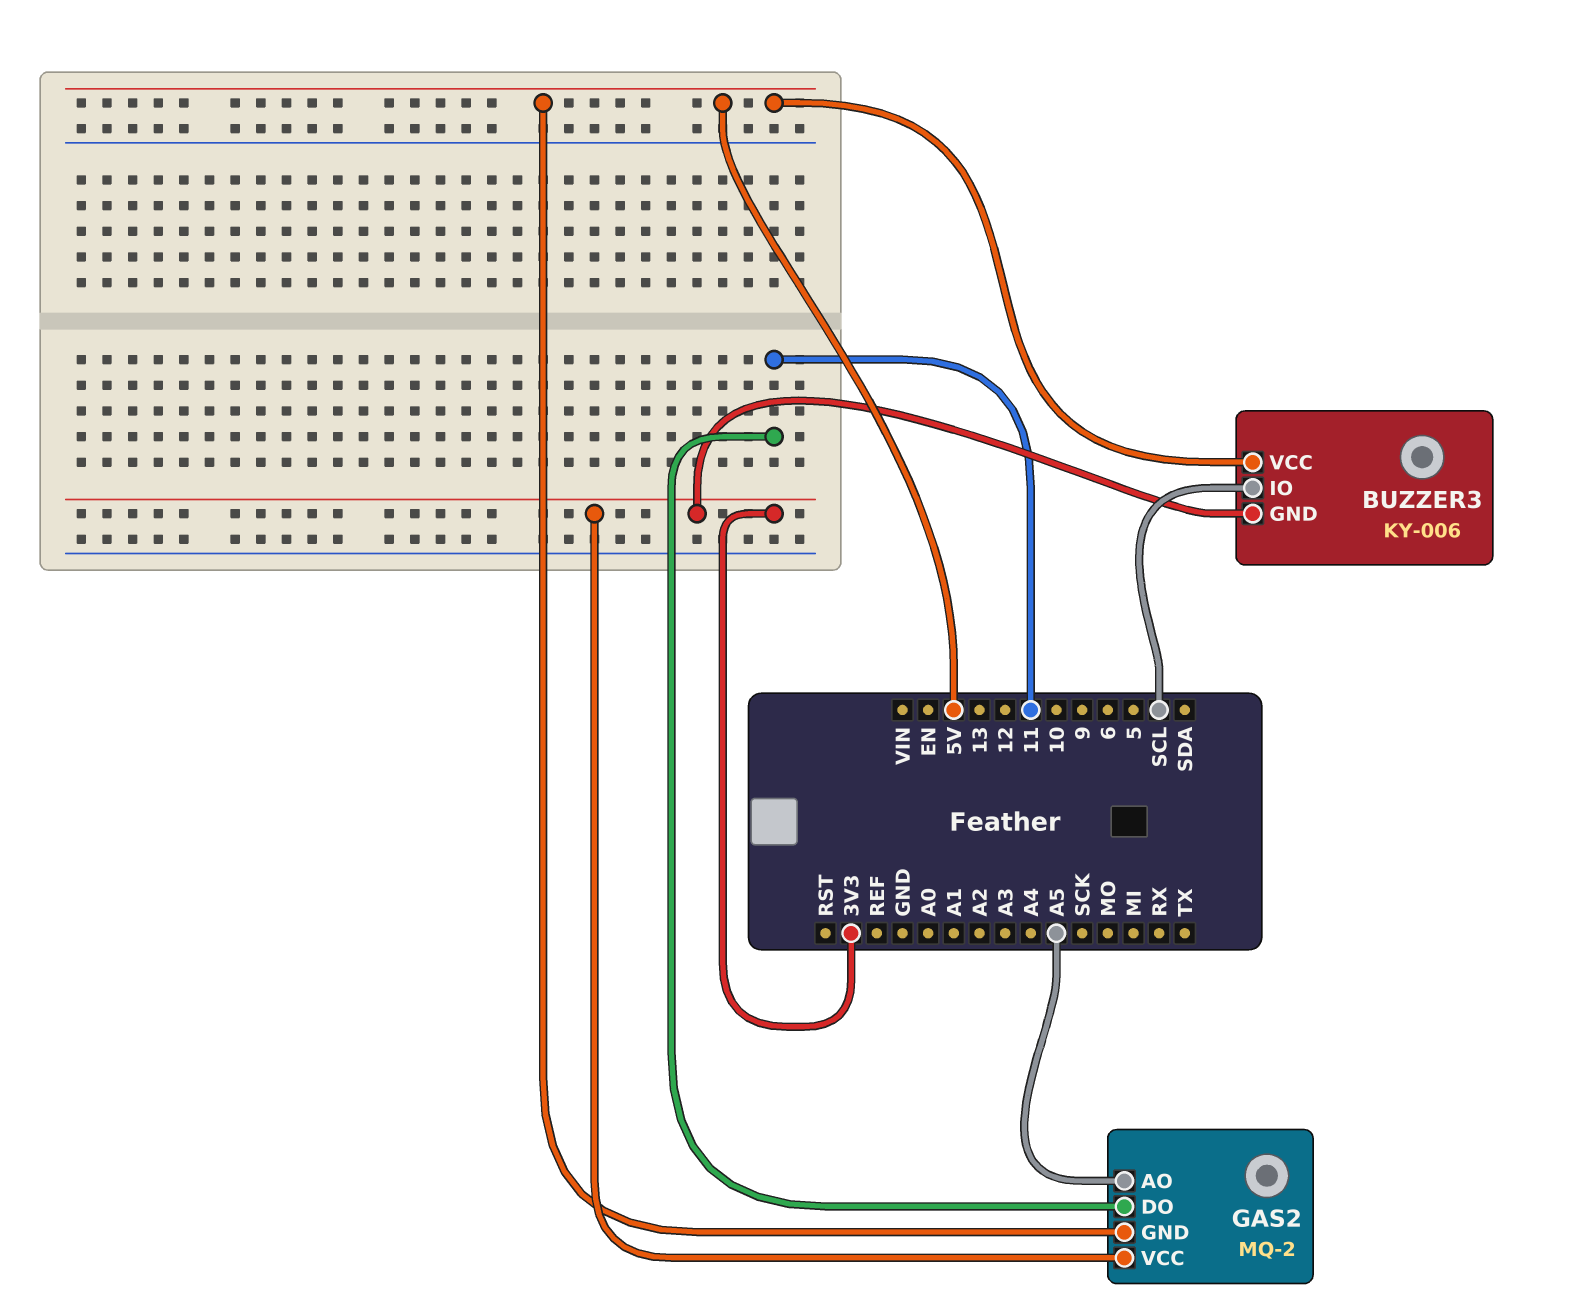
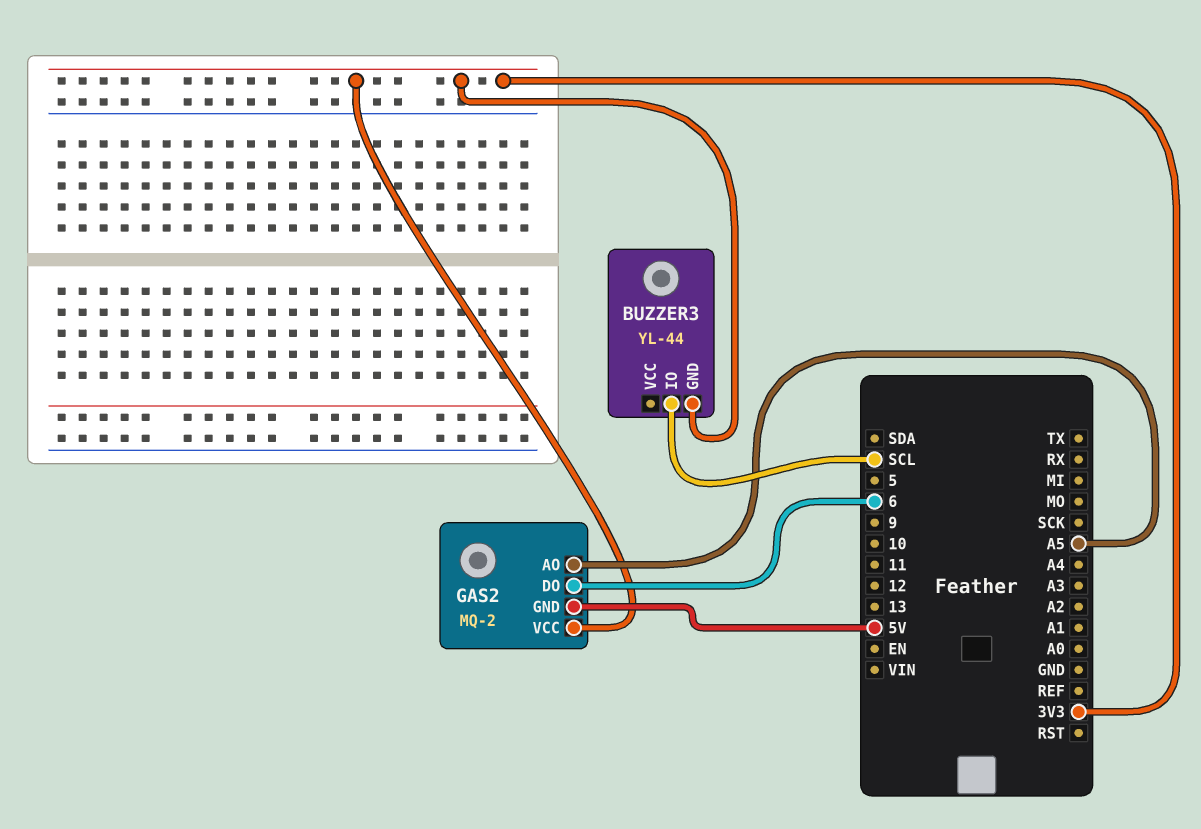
BUZZER3: KY-006 -> YL-44
BUZZER3 pin VCC: 5V -> none
GAS2 pin DO: 11 -> 6

